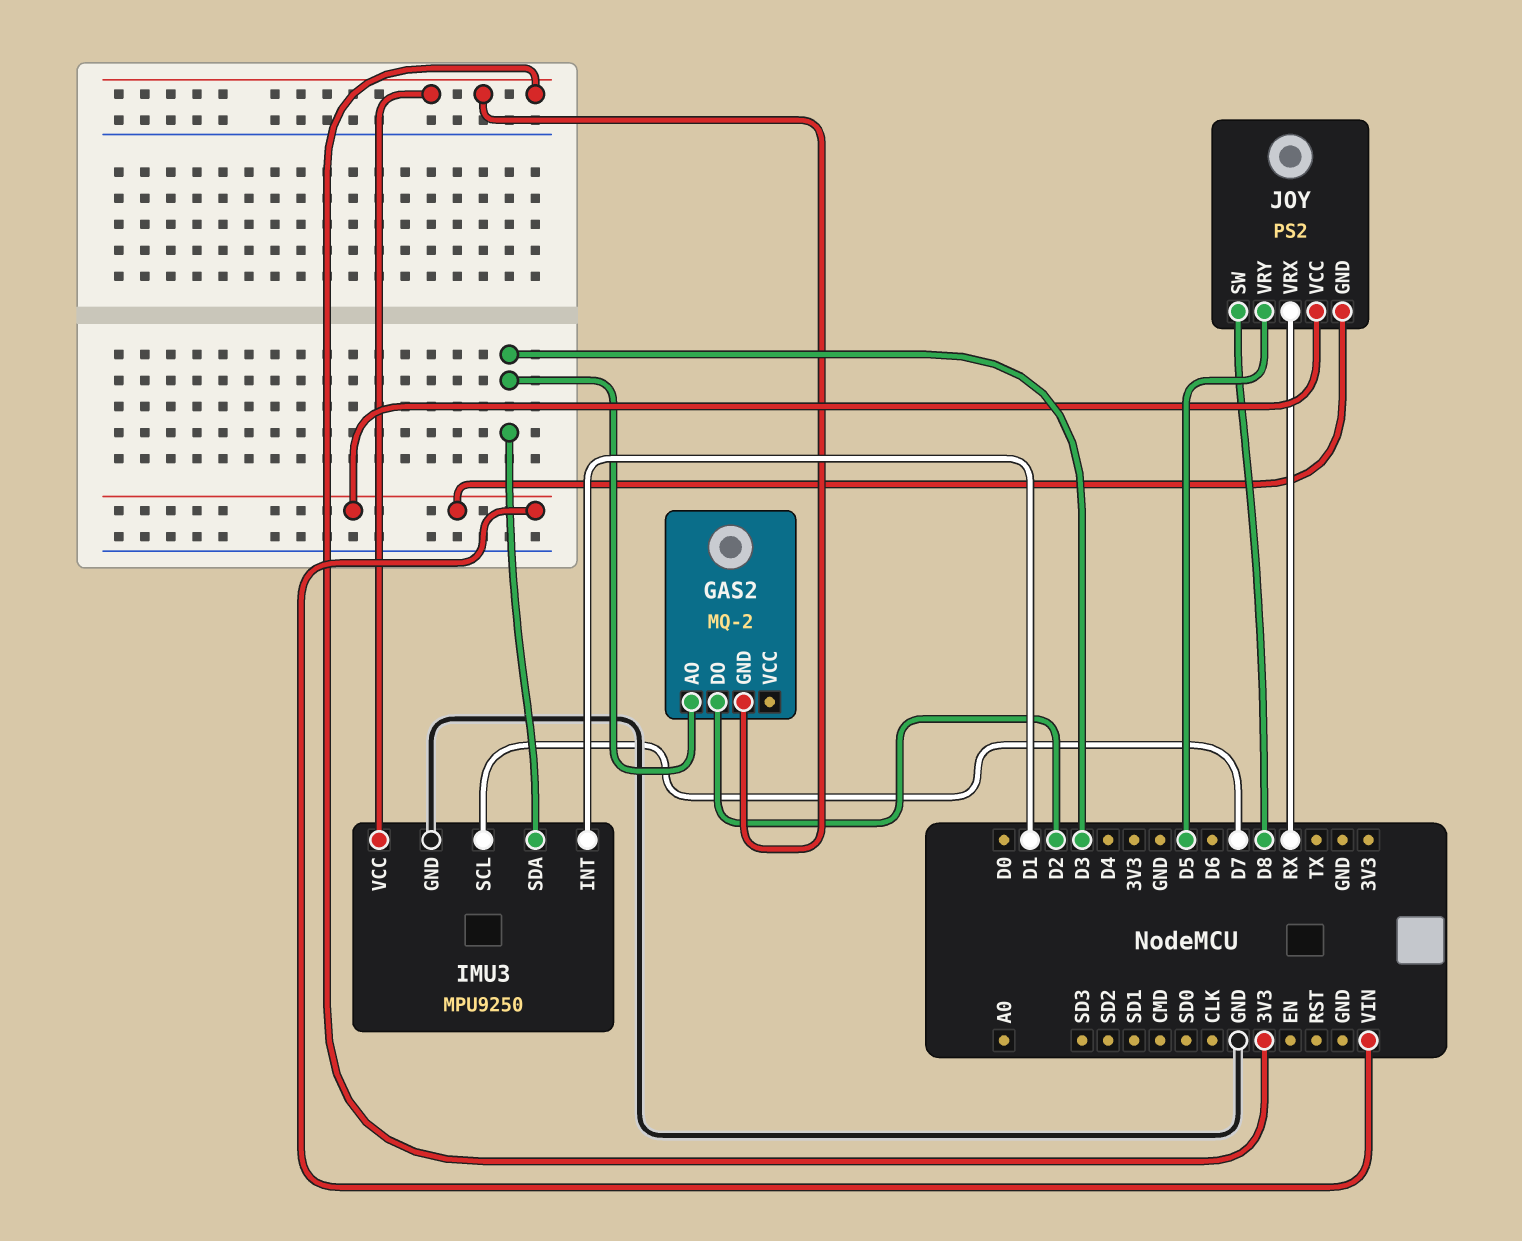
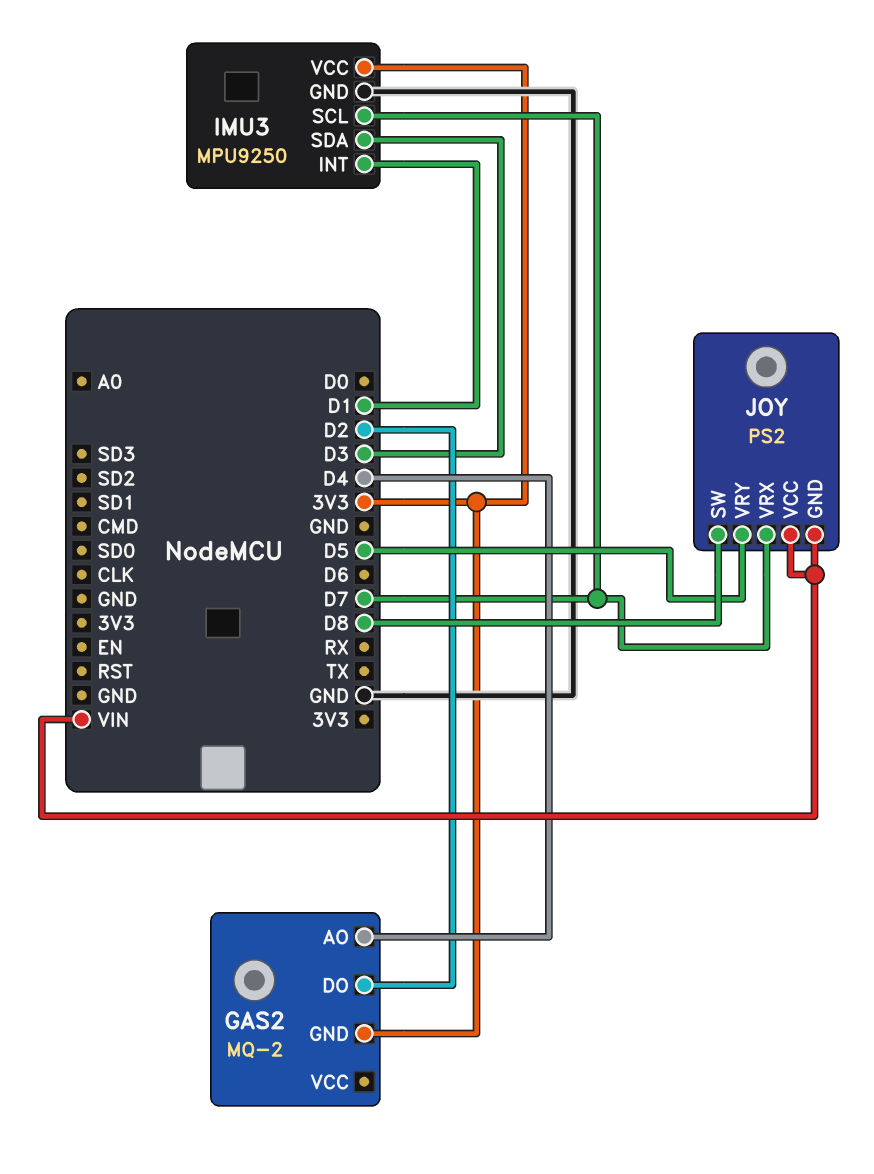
GAS2 pin AO: D3 -> D4
JOY pin VRX: RX -> D7

